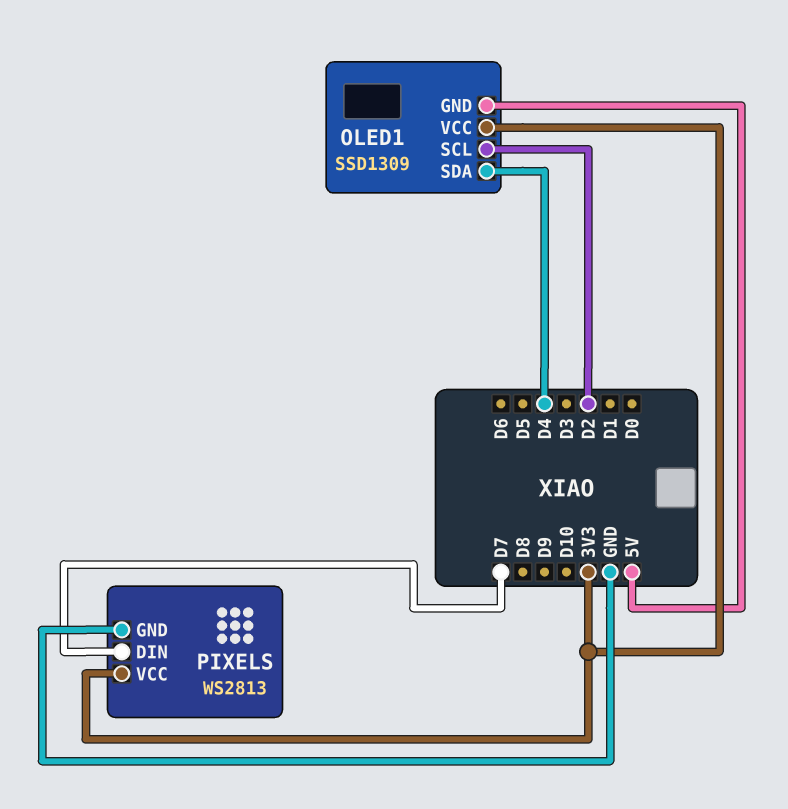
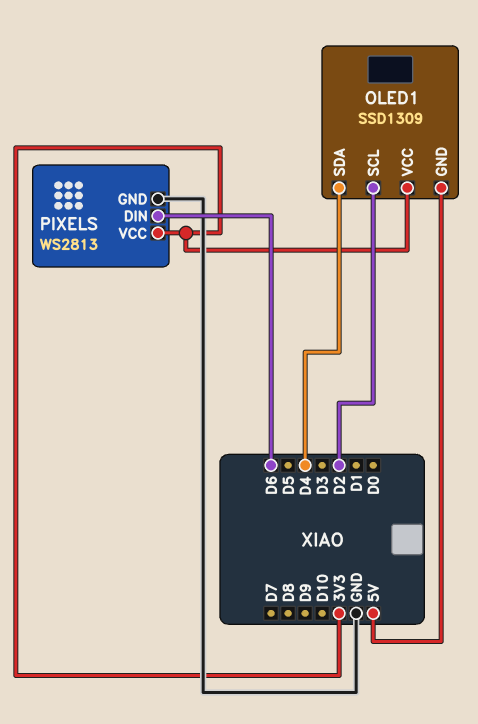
PIXELS pin DIN: D7 -> D6

